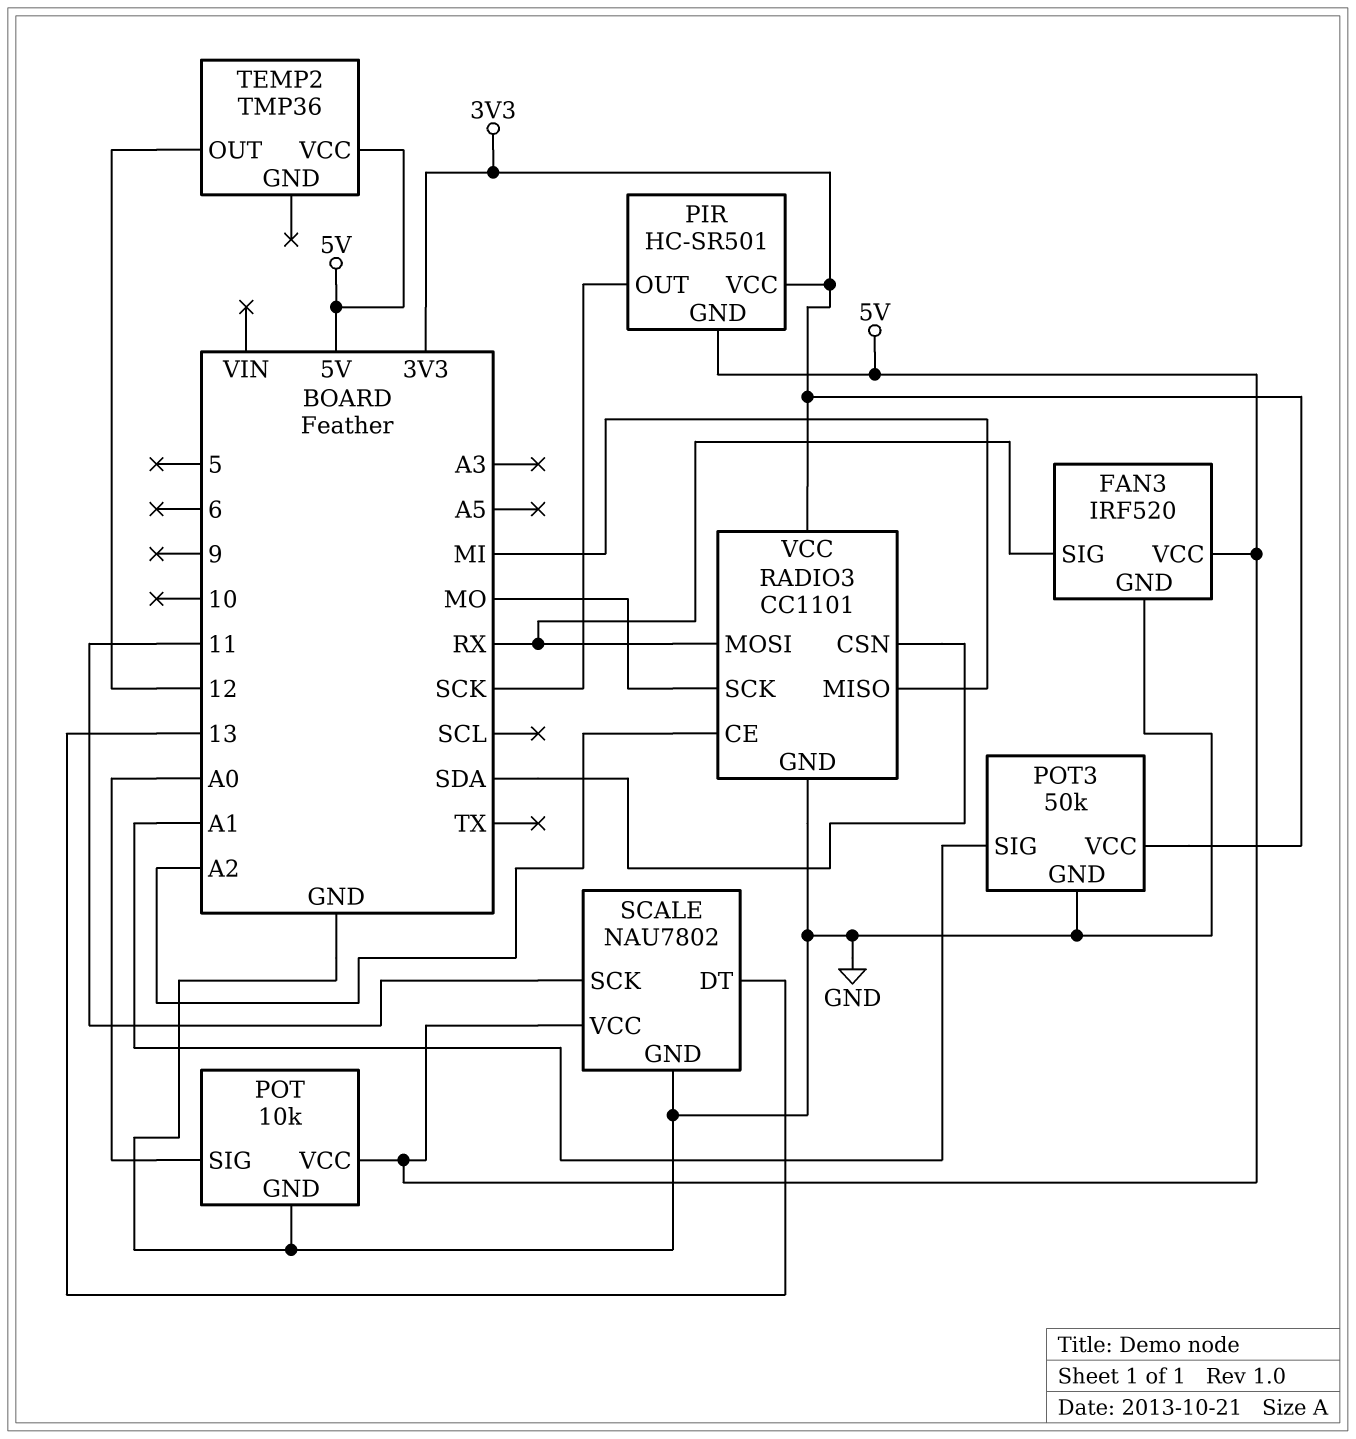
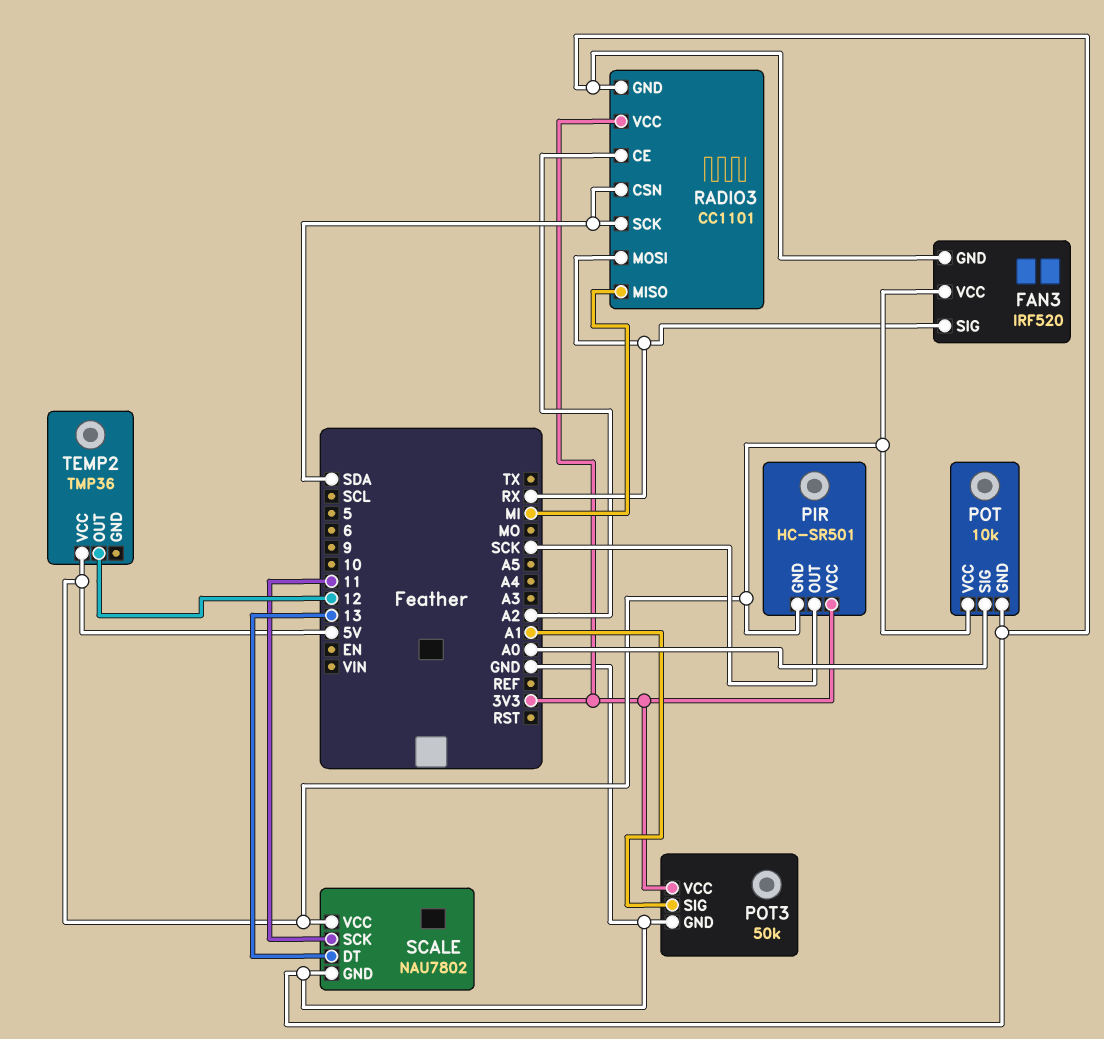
RADIO3 pin SCK: MO -> SDA

